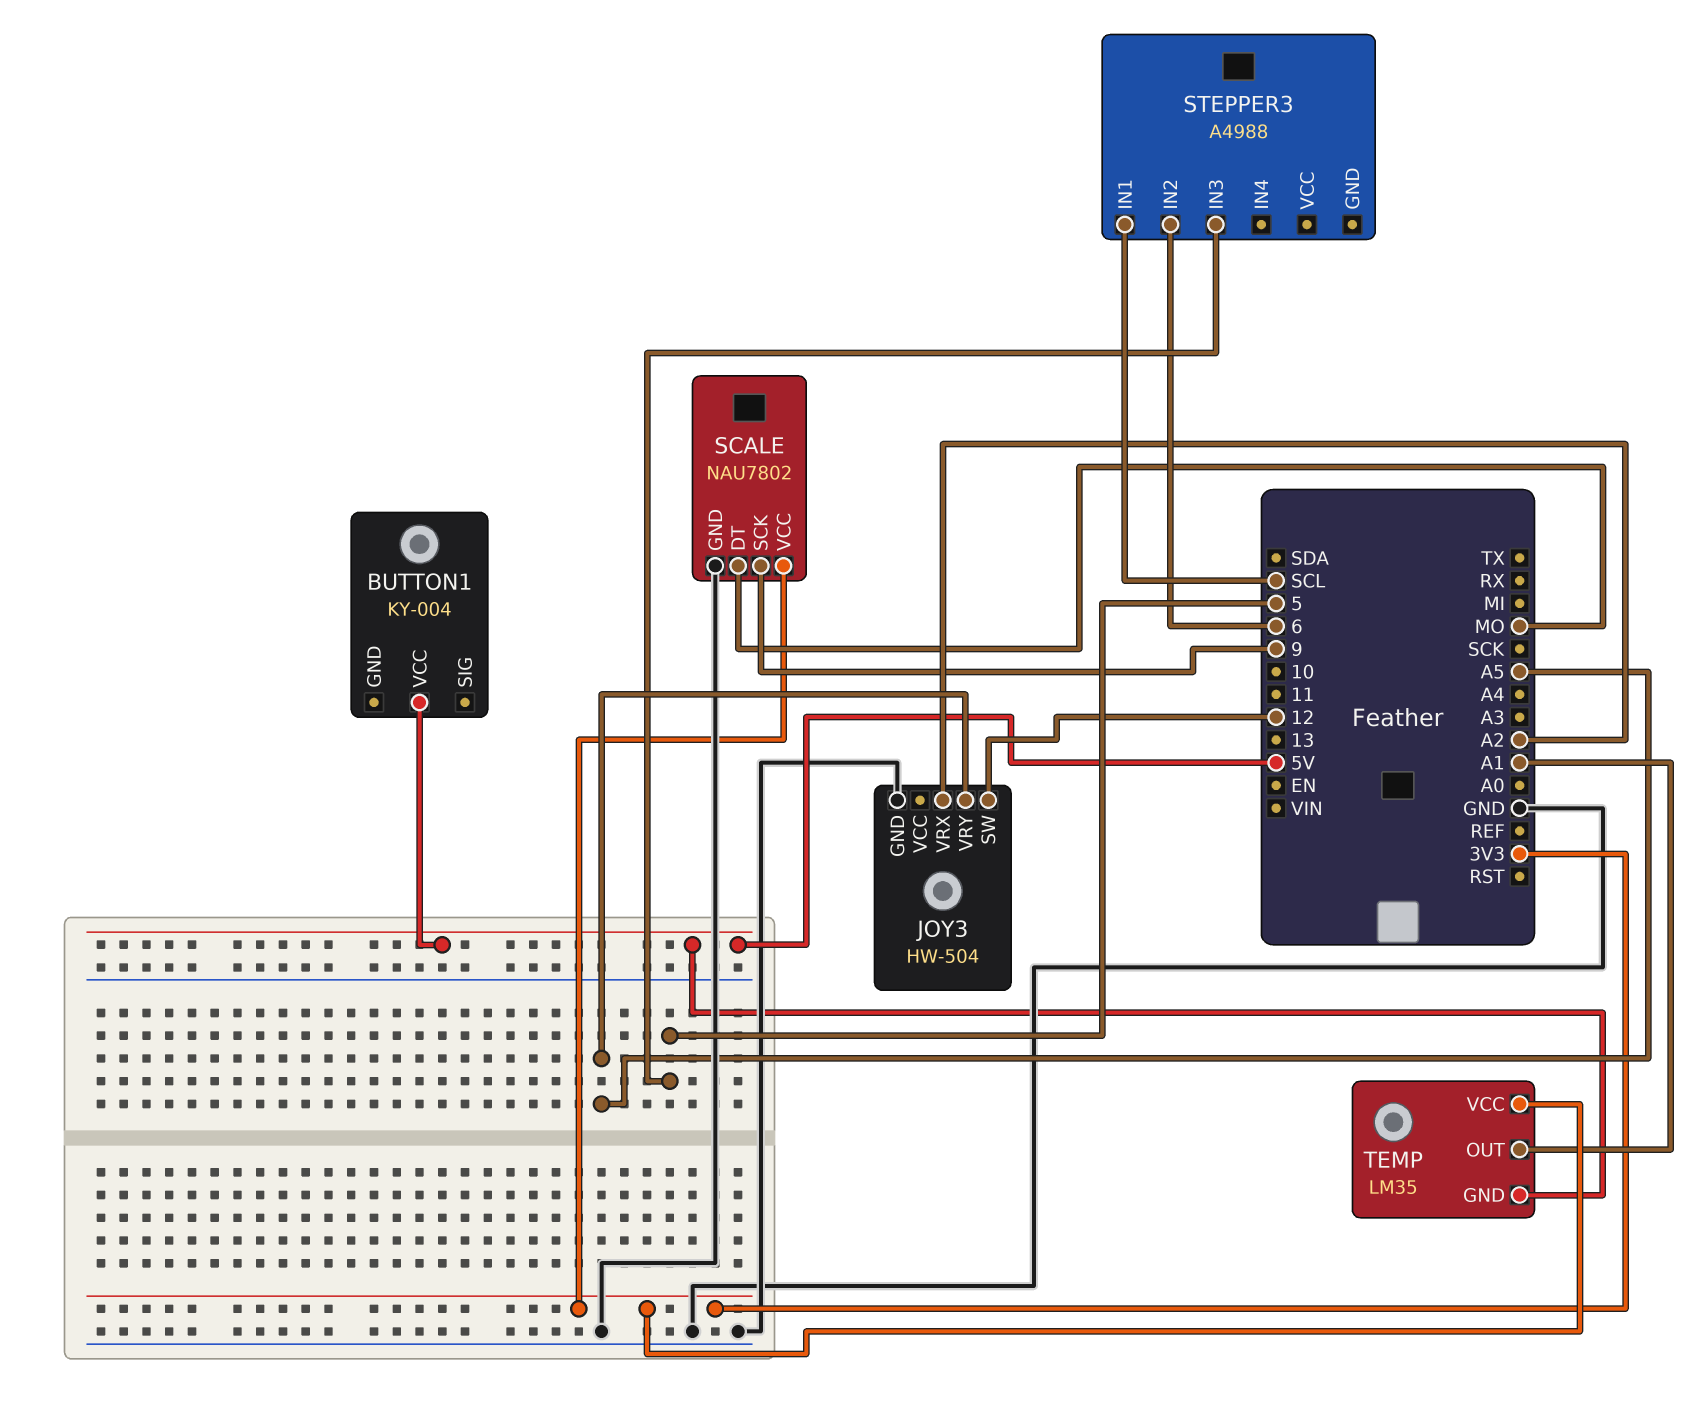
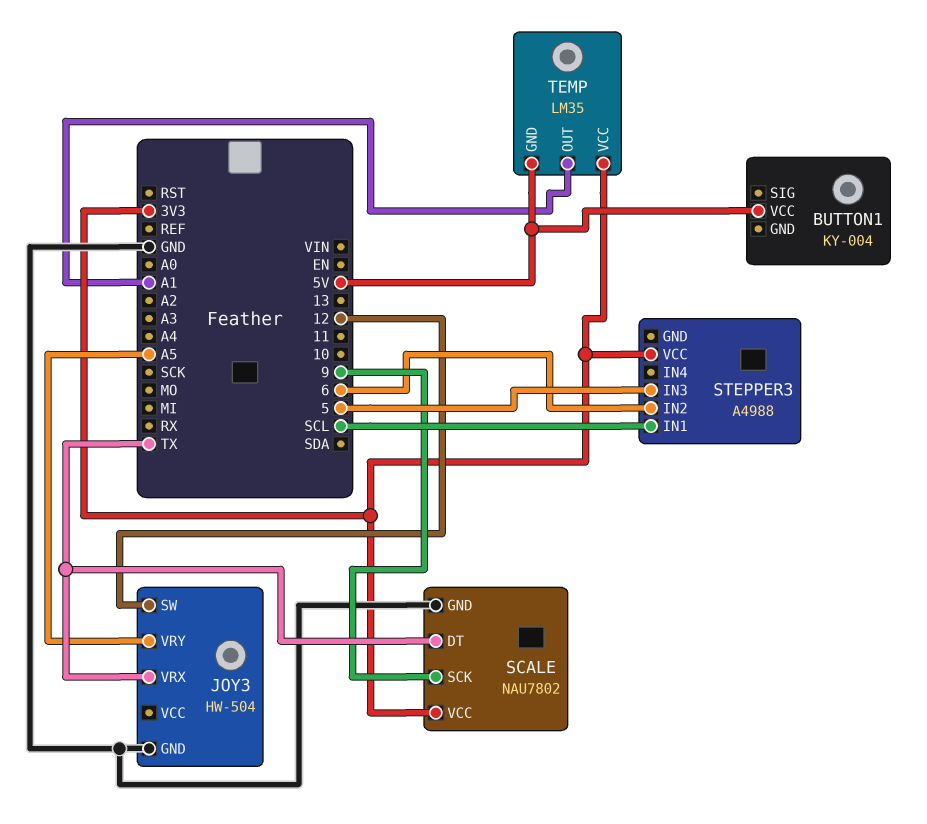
JOY3 pin VRX: A2 -> TX
SCALE pin DT: MO -> TX
STEPPER3 pin VCC: none -> 3V3

